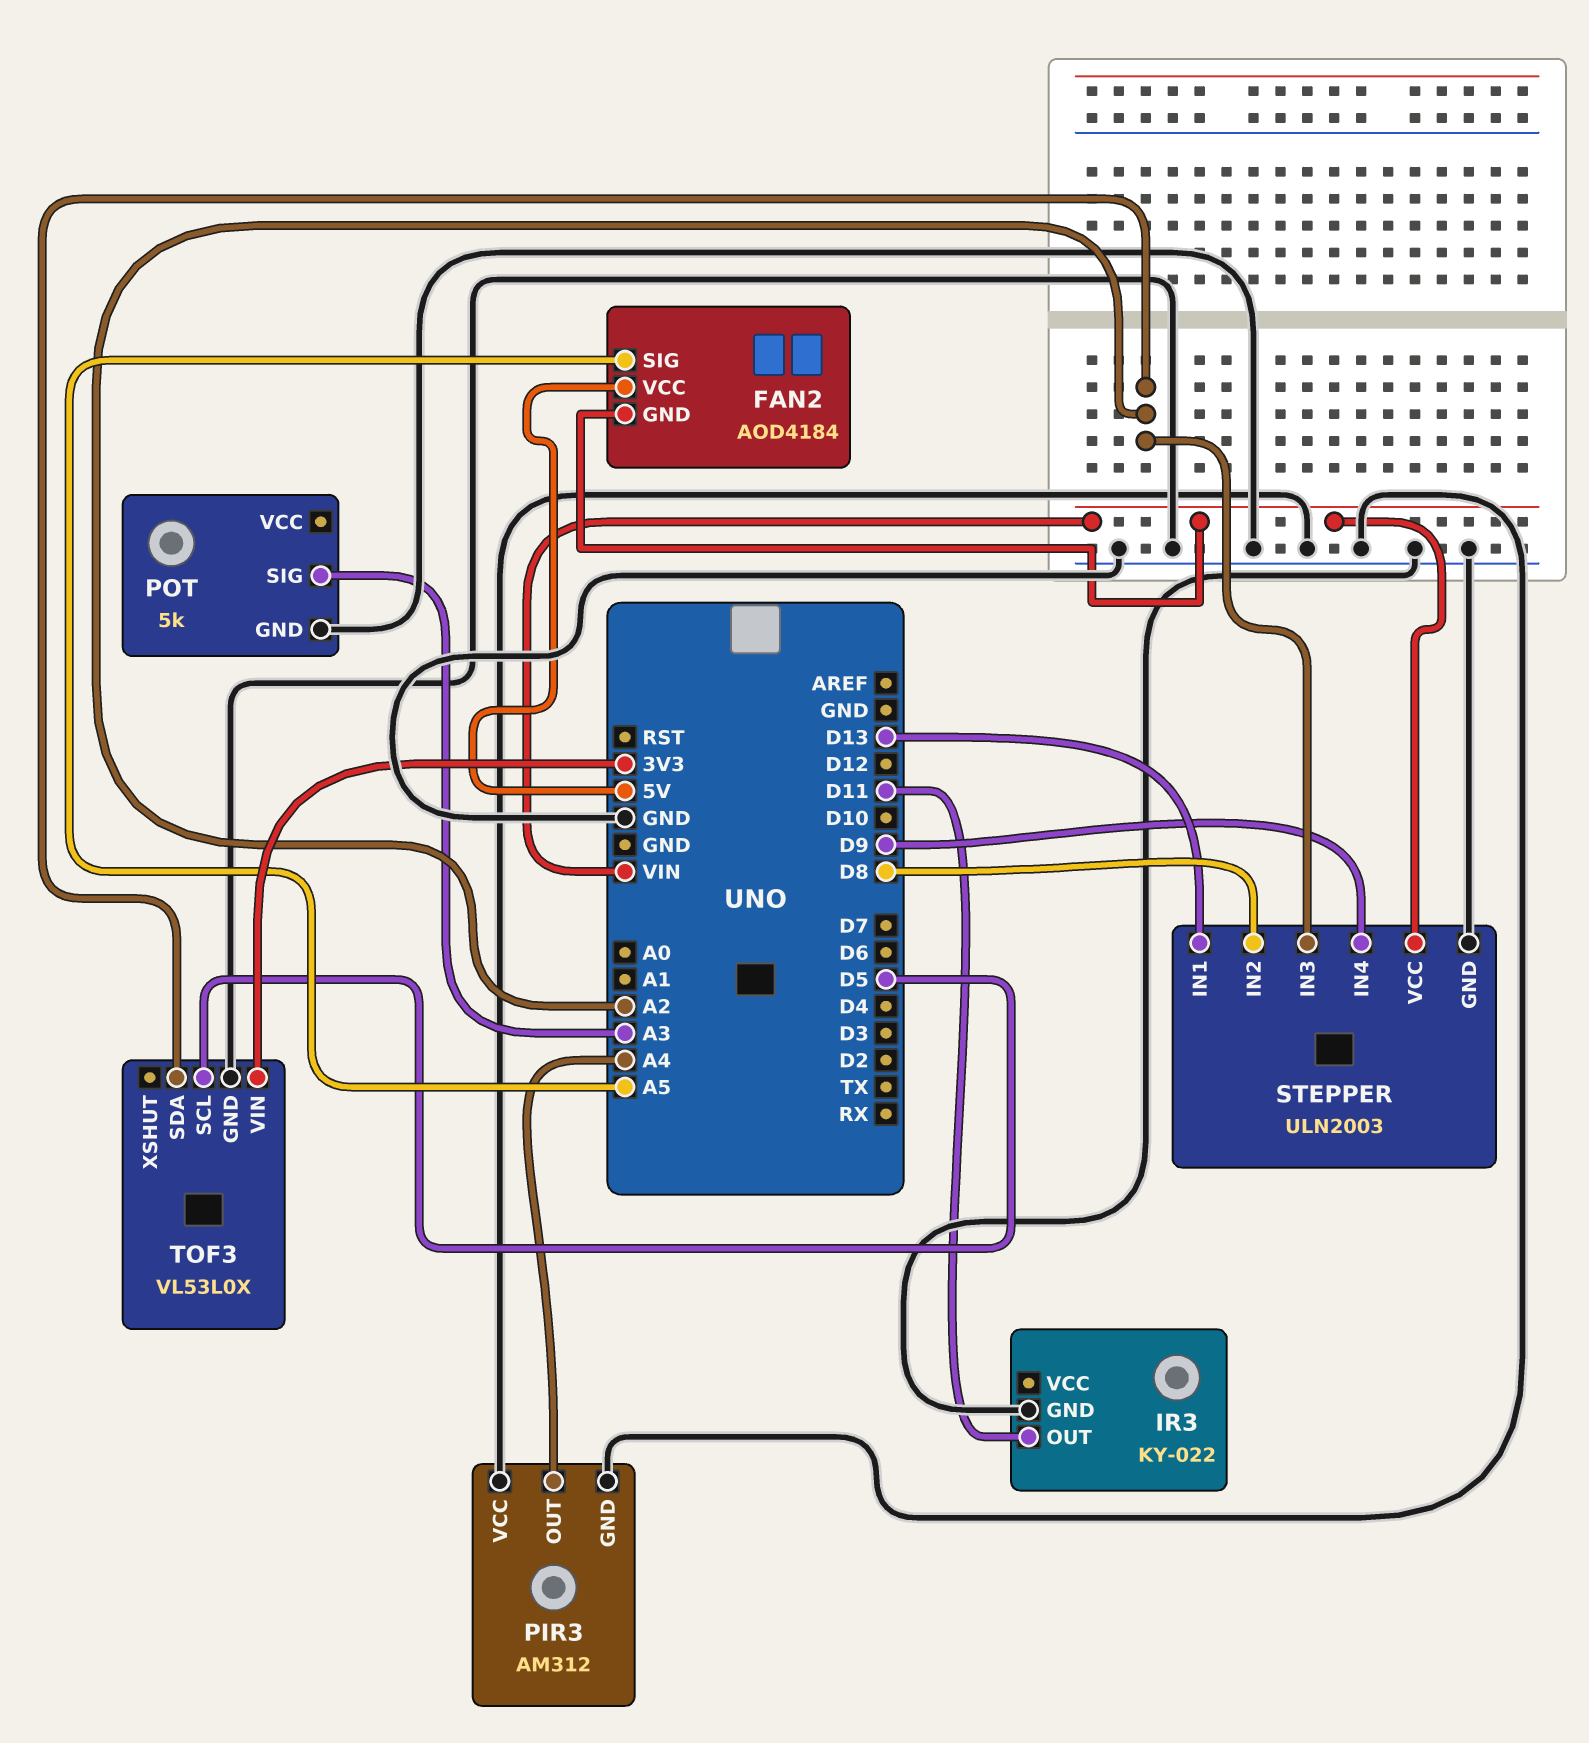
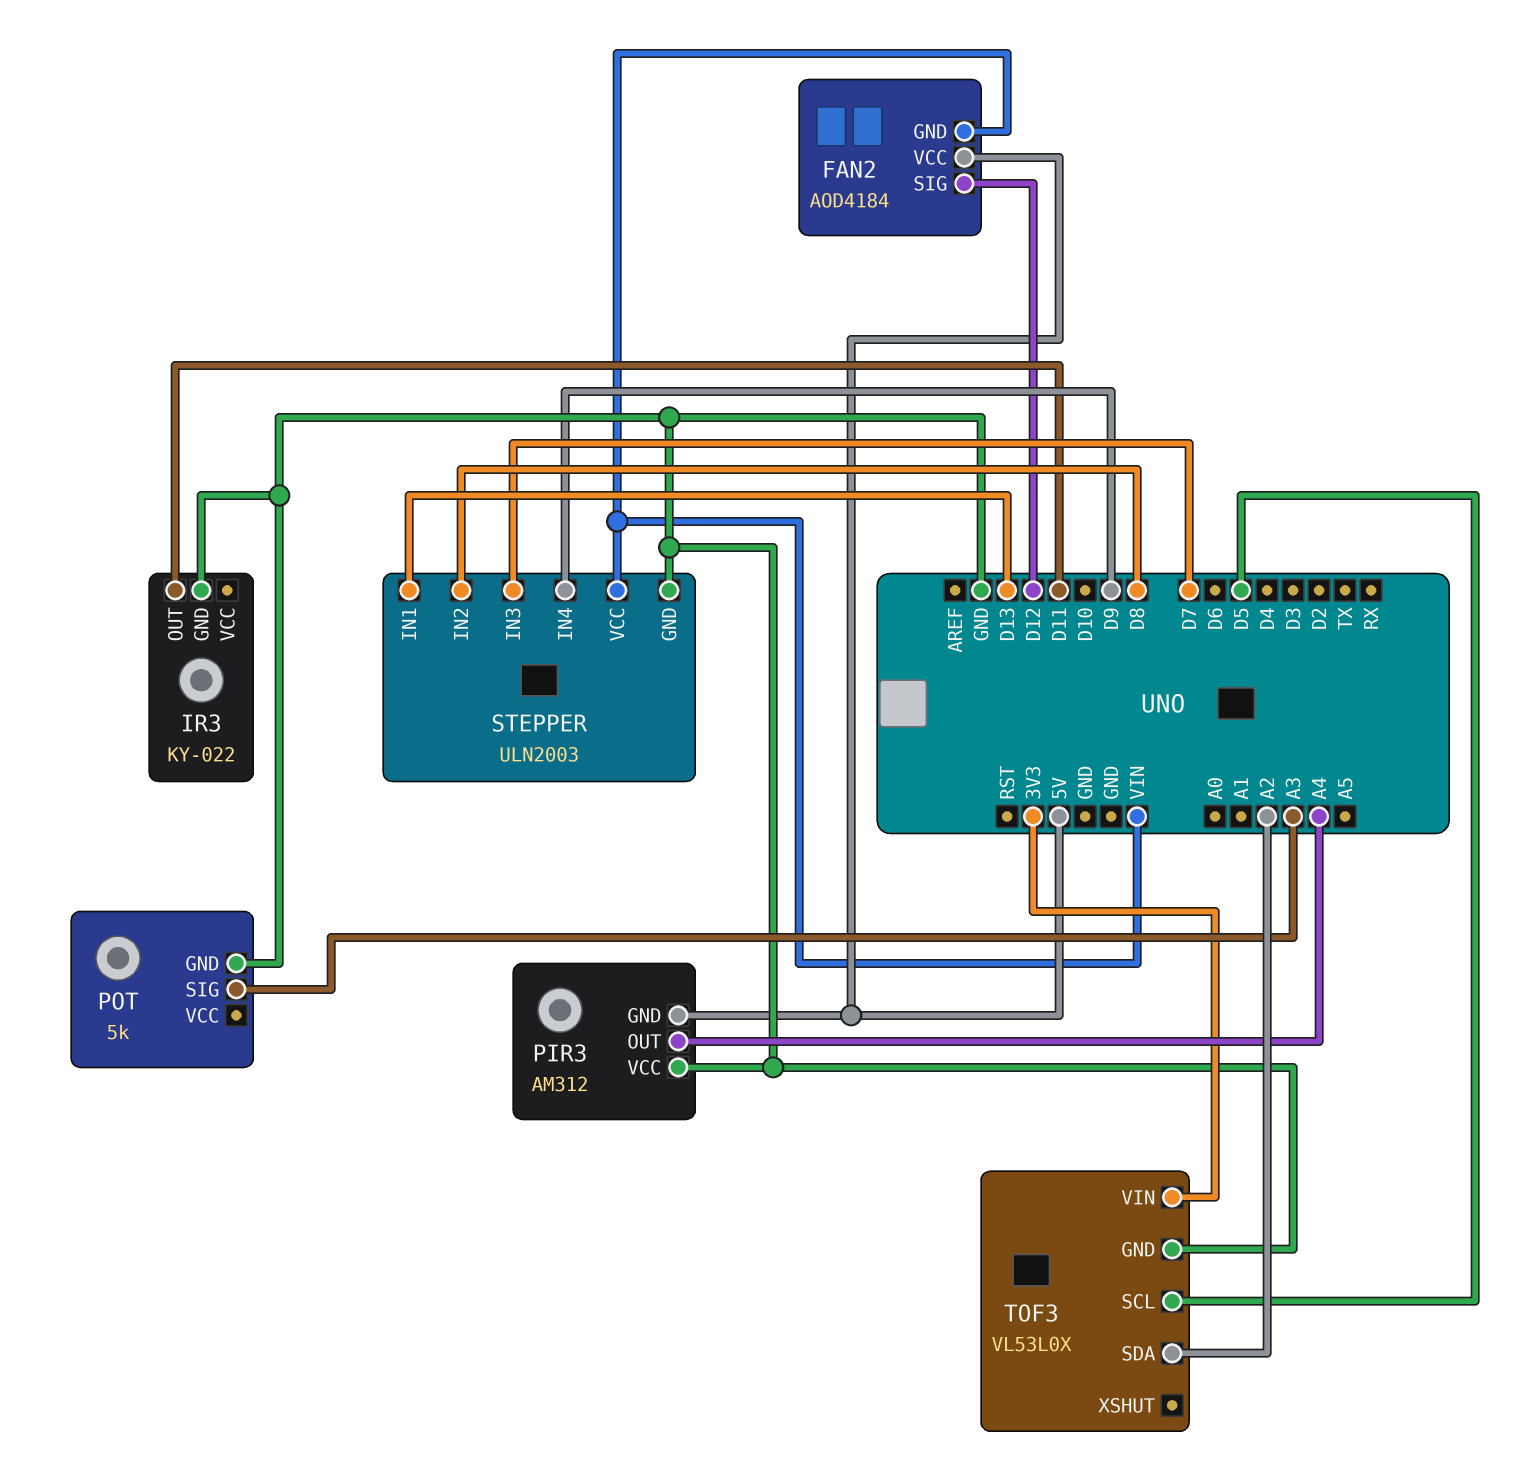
FAN2 pin SIG: A5 -> D12
PIR3 pin GND: GND -> 5V
STEPPER pin IN3: A2 -> D7

